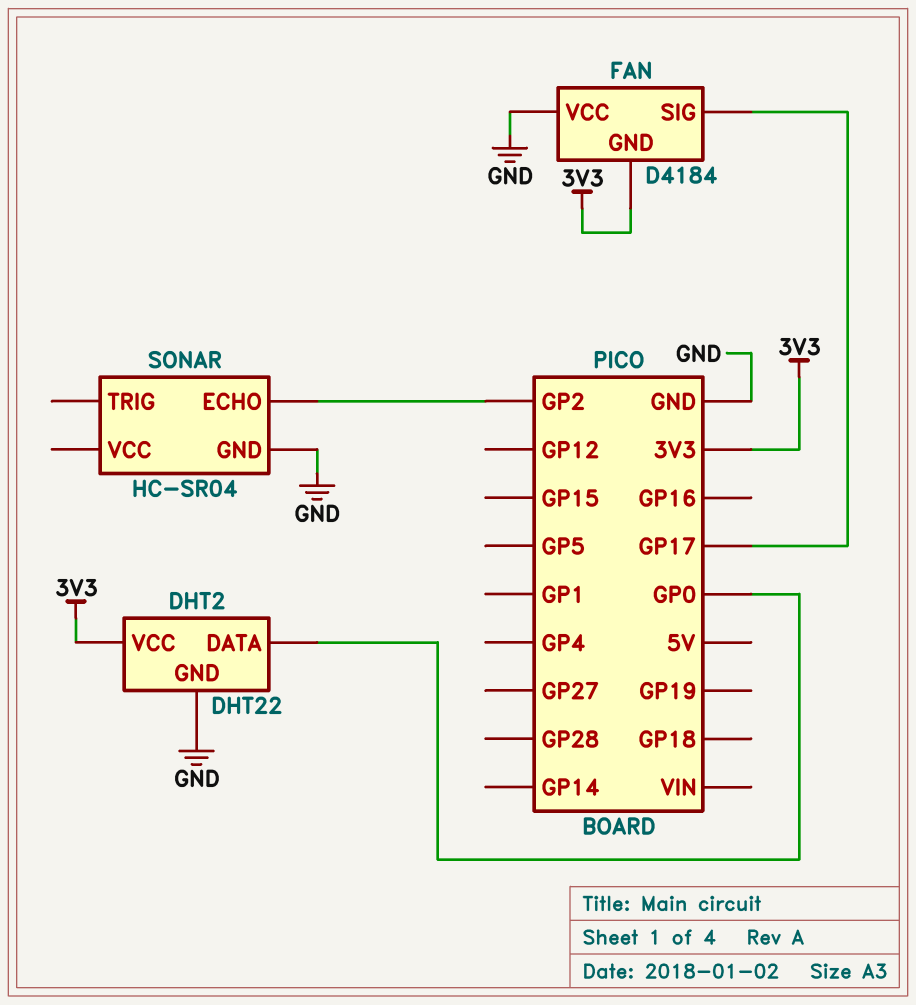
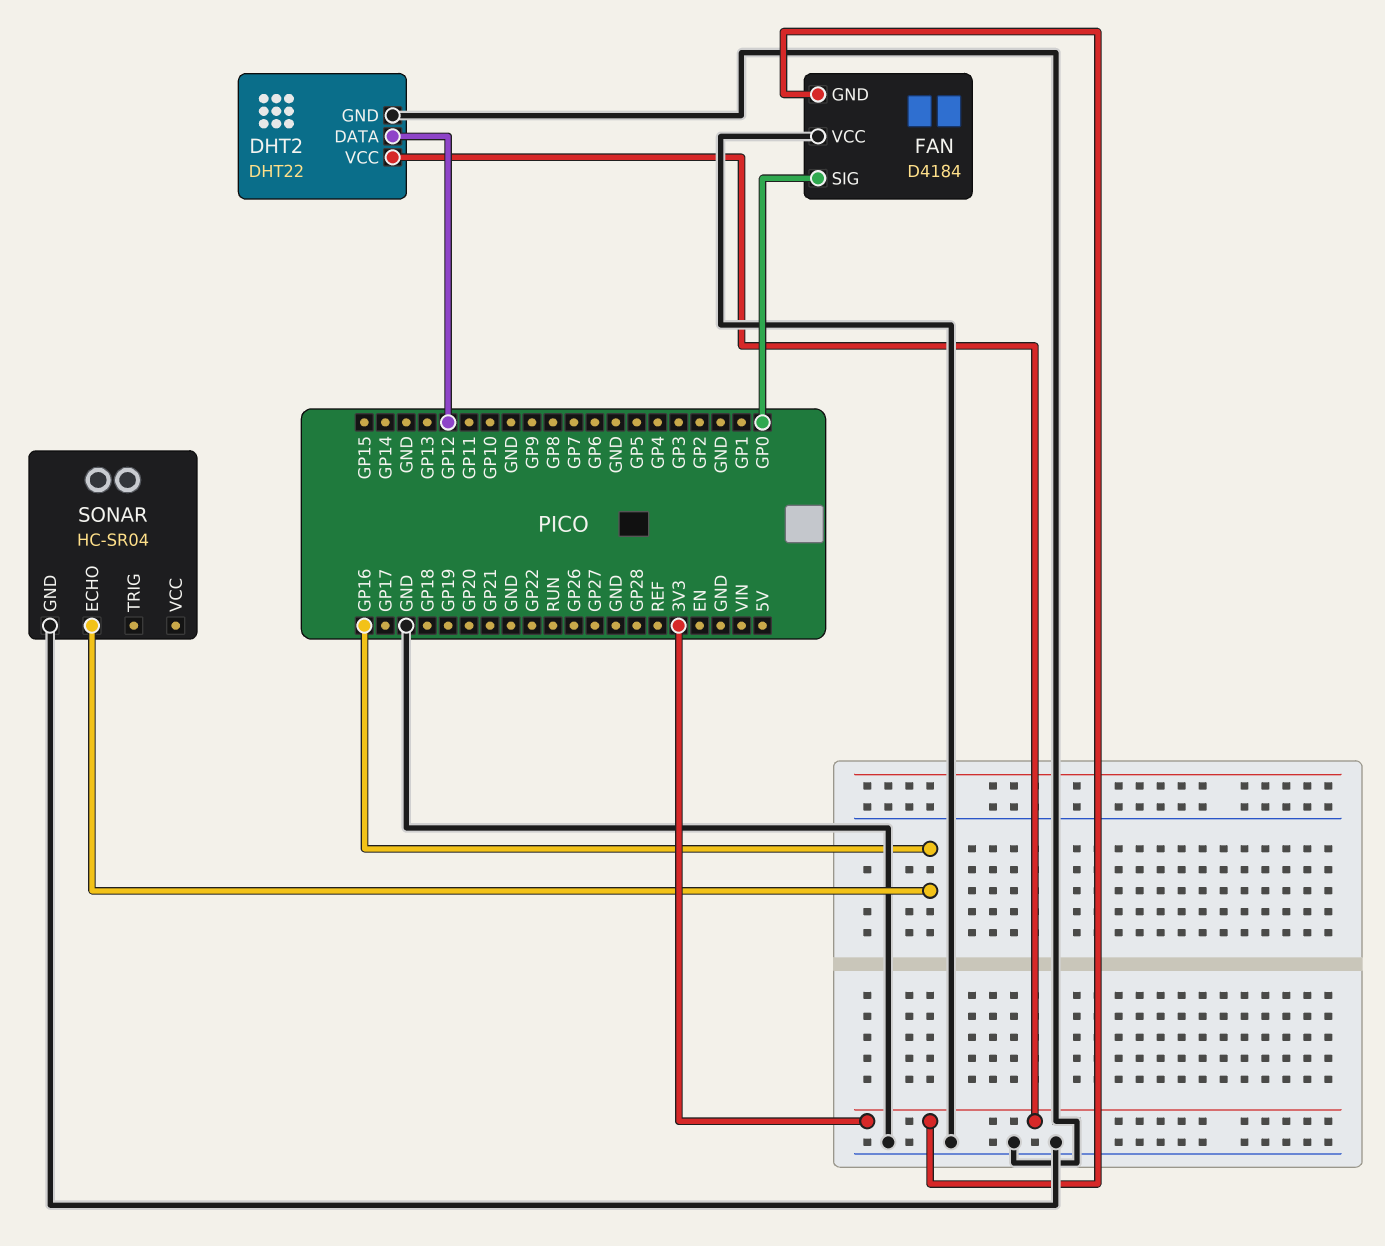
DHT2 pin DATA: GP0 -> GP12
FAN pin SIG: GP17 -> GP0
SONAR pin ECHO: GP2 -> GP16

